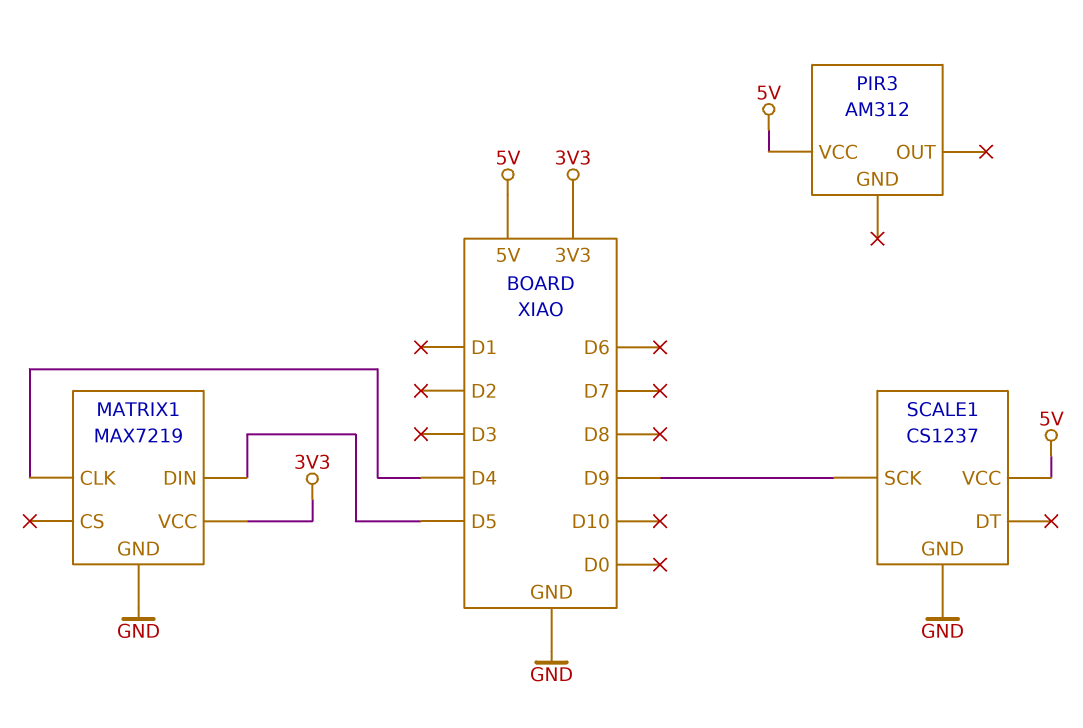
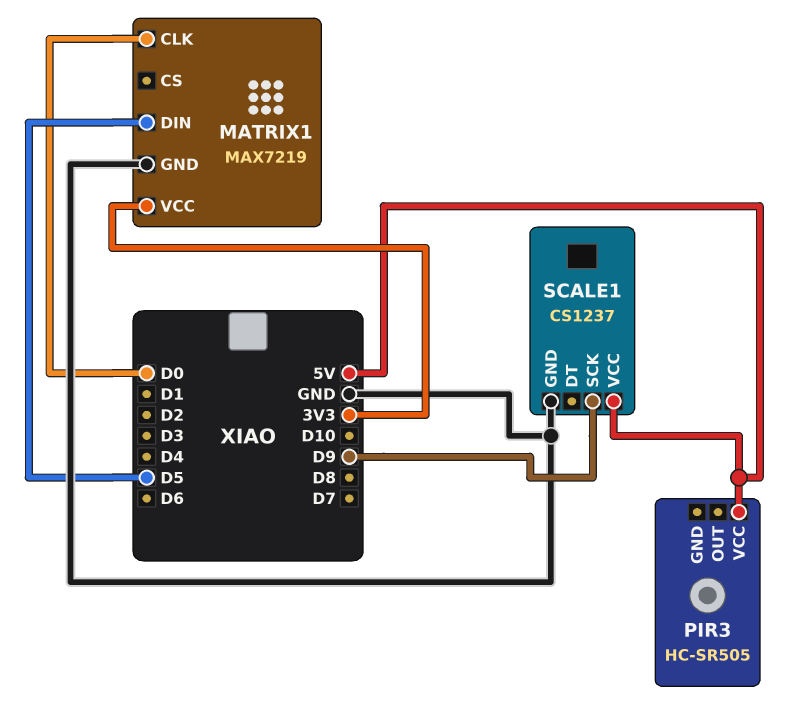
MATRIX1 pin CLK: D4 -> D0
PIR3: AM312 -> HC-SR505

